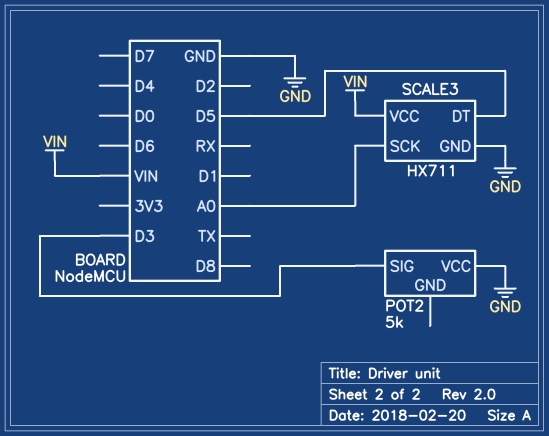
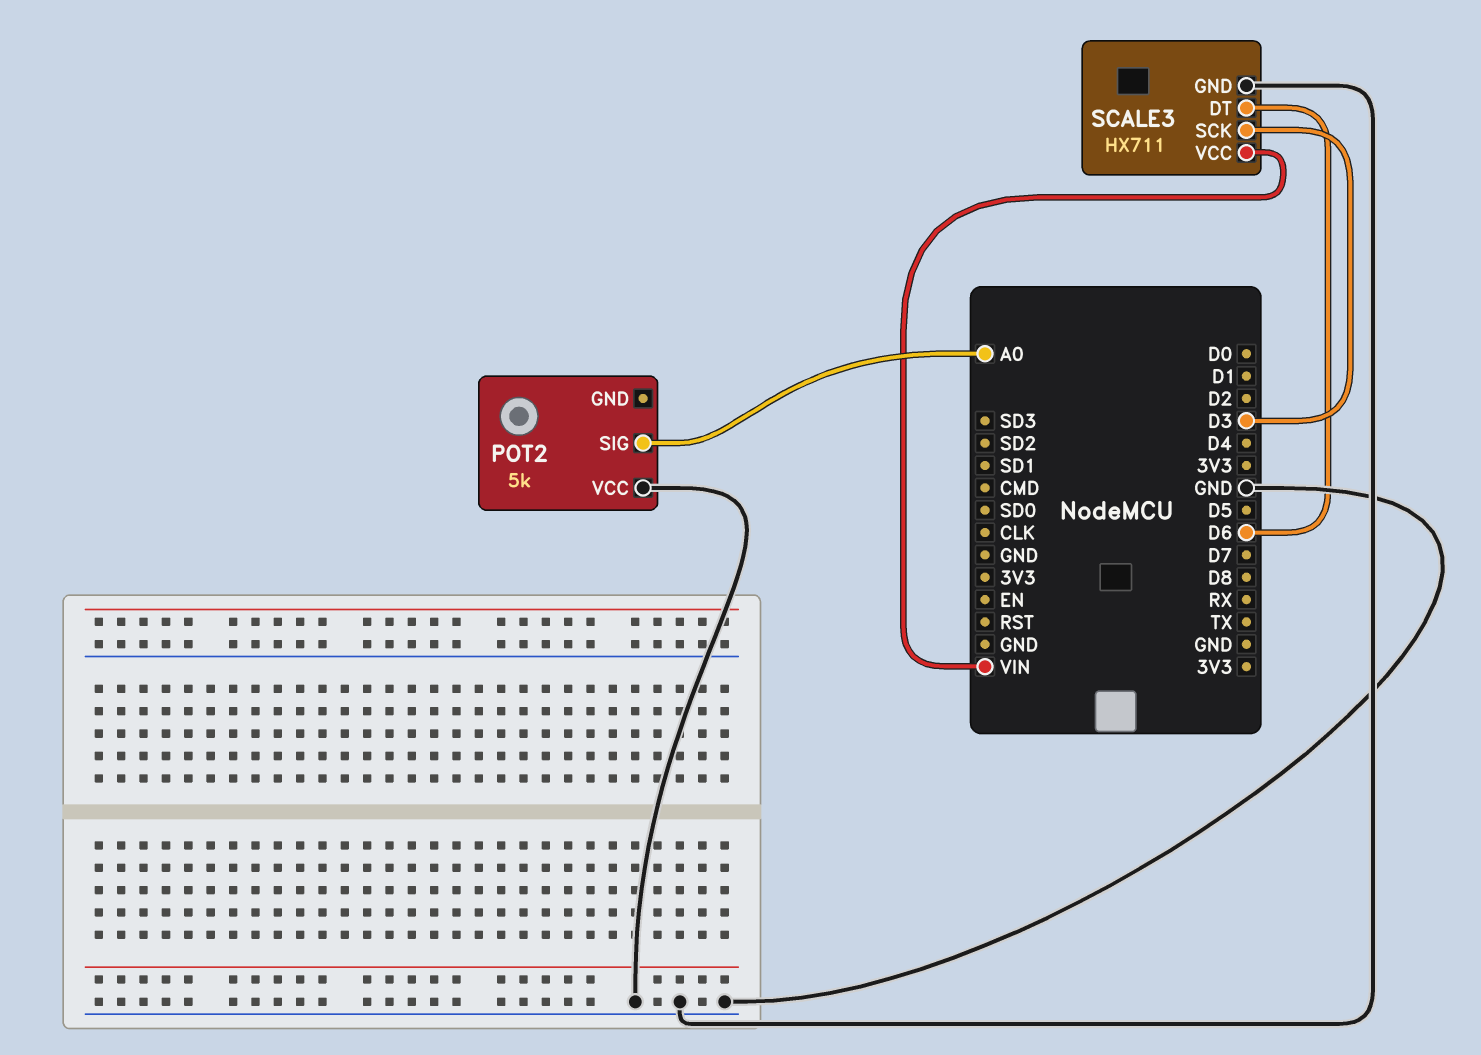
POT2 pin SIG: D3 -> A0
SCALE3 pin DT: D5 -> D6
SCALE3 pin SCK: A0 -> D3

